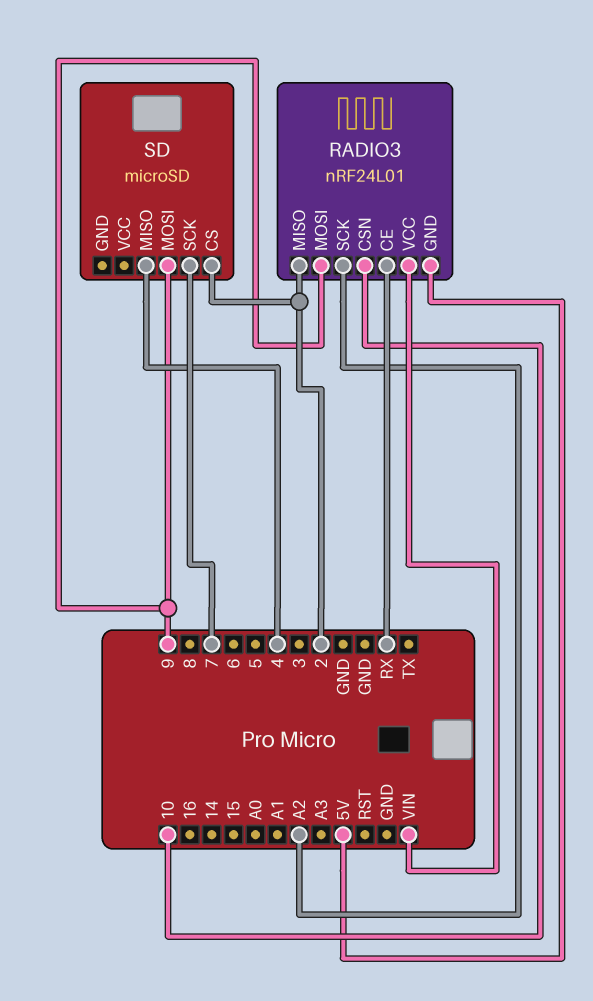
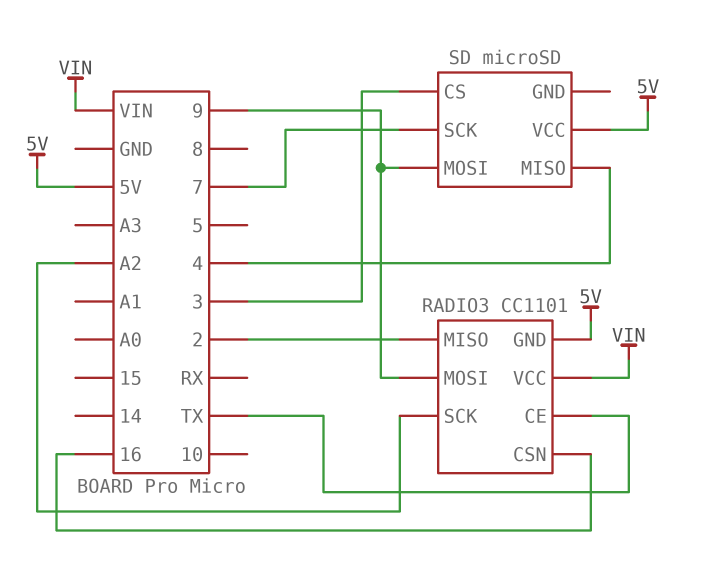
RADIO3: nRF24L01 -> CC1101
RADIO3 pin CE: RX -> TX
RADIO3 pin CSN: 10 -> 16
SD pin CS: 2 -> 3
SD pin VCC: none -> 5V

